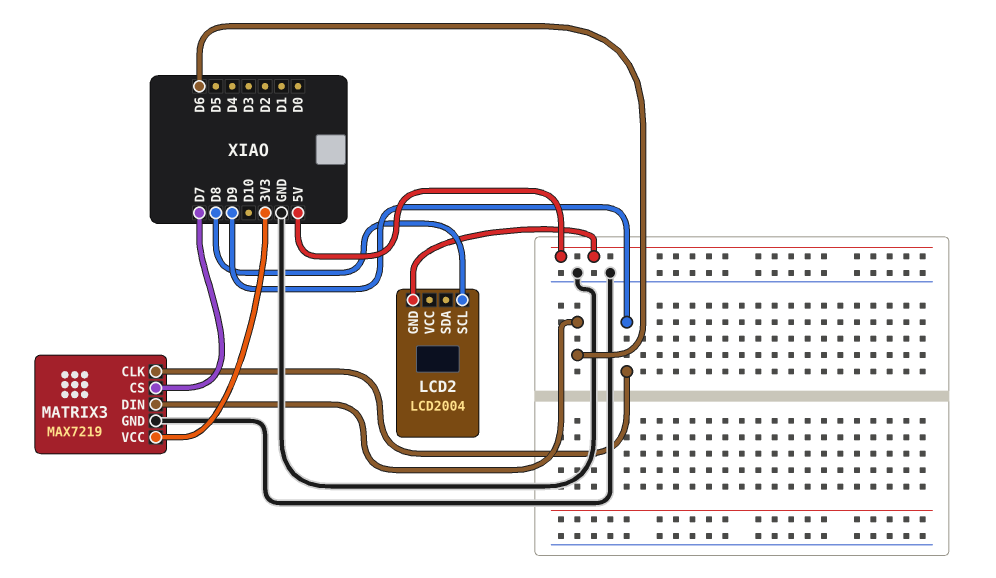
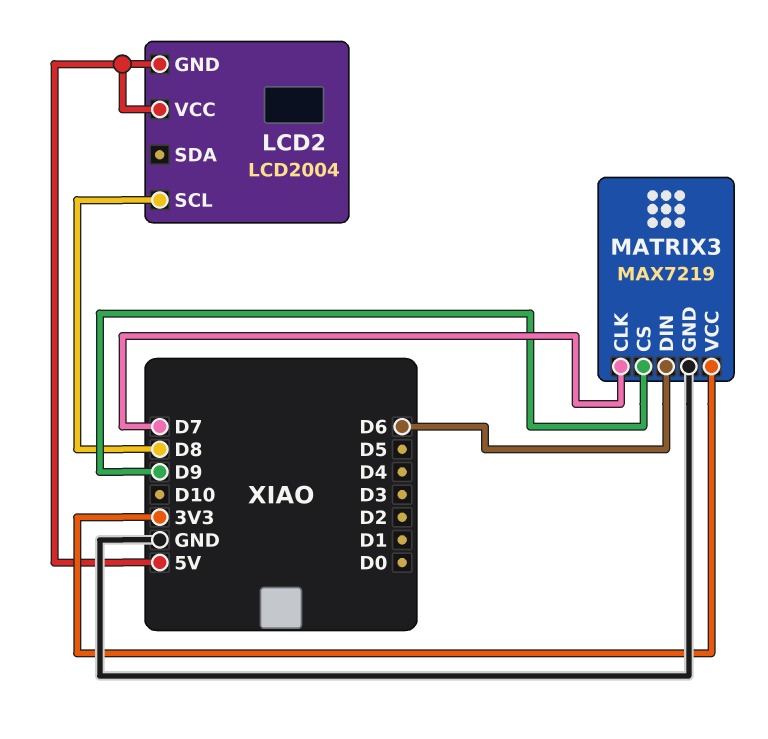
LCD2 pin VCC: none -> 5V
MATRIX3 pin CLK: D9 -> D7
MATRIX3 pin CS: D7 -> D9

